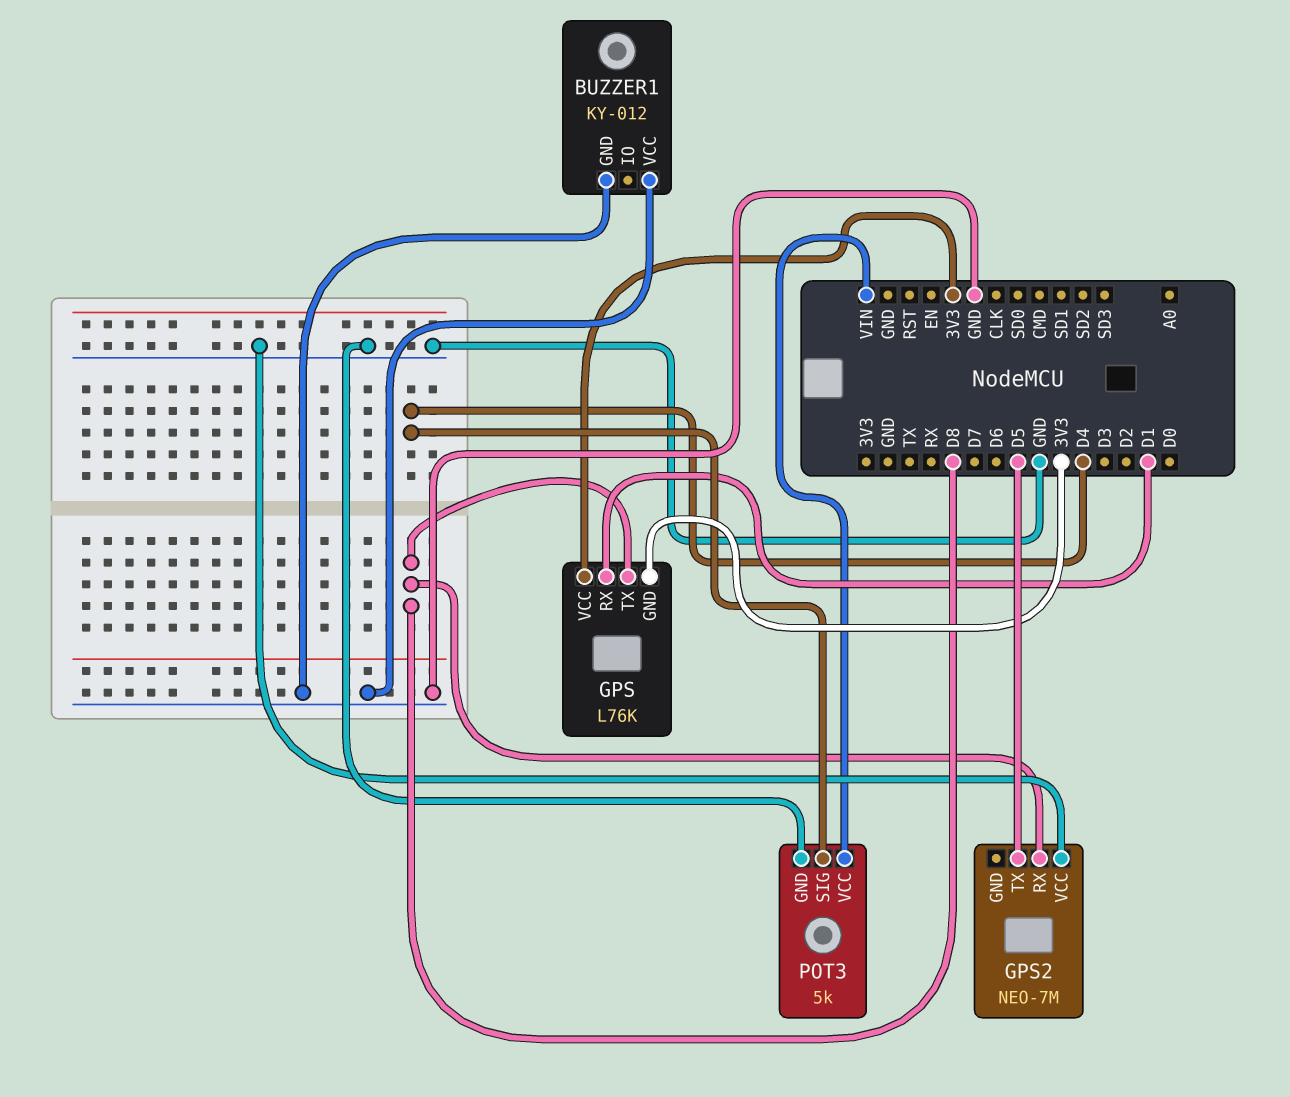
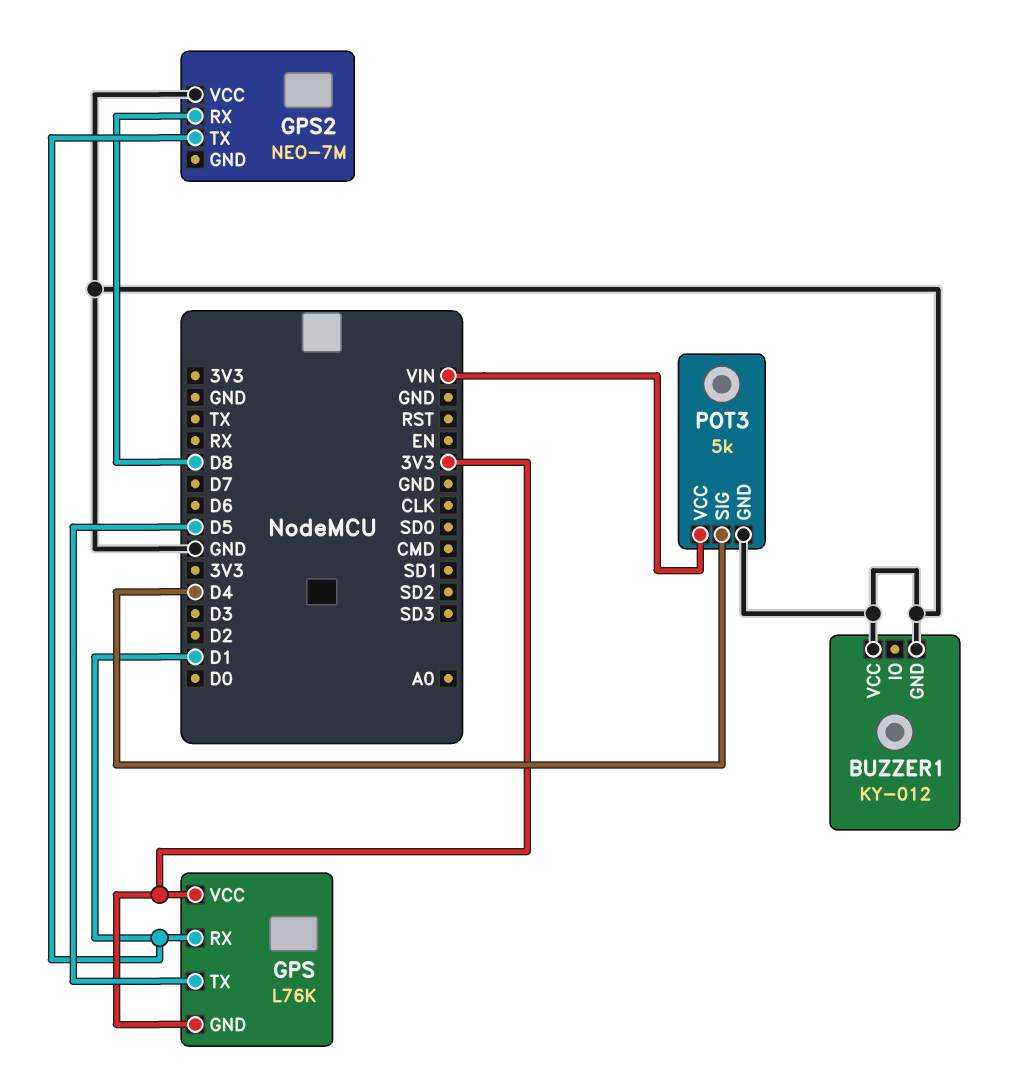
GPS pin TX: D8 -> D5
GPS2 pin TX: D5 -> D1

